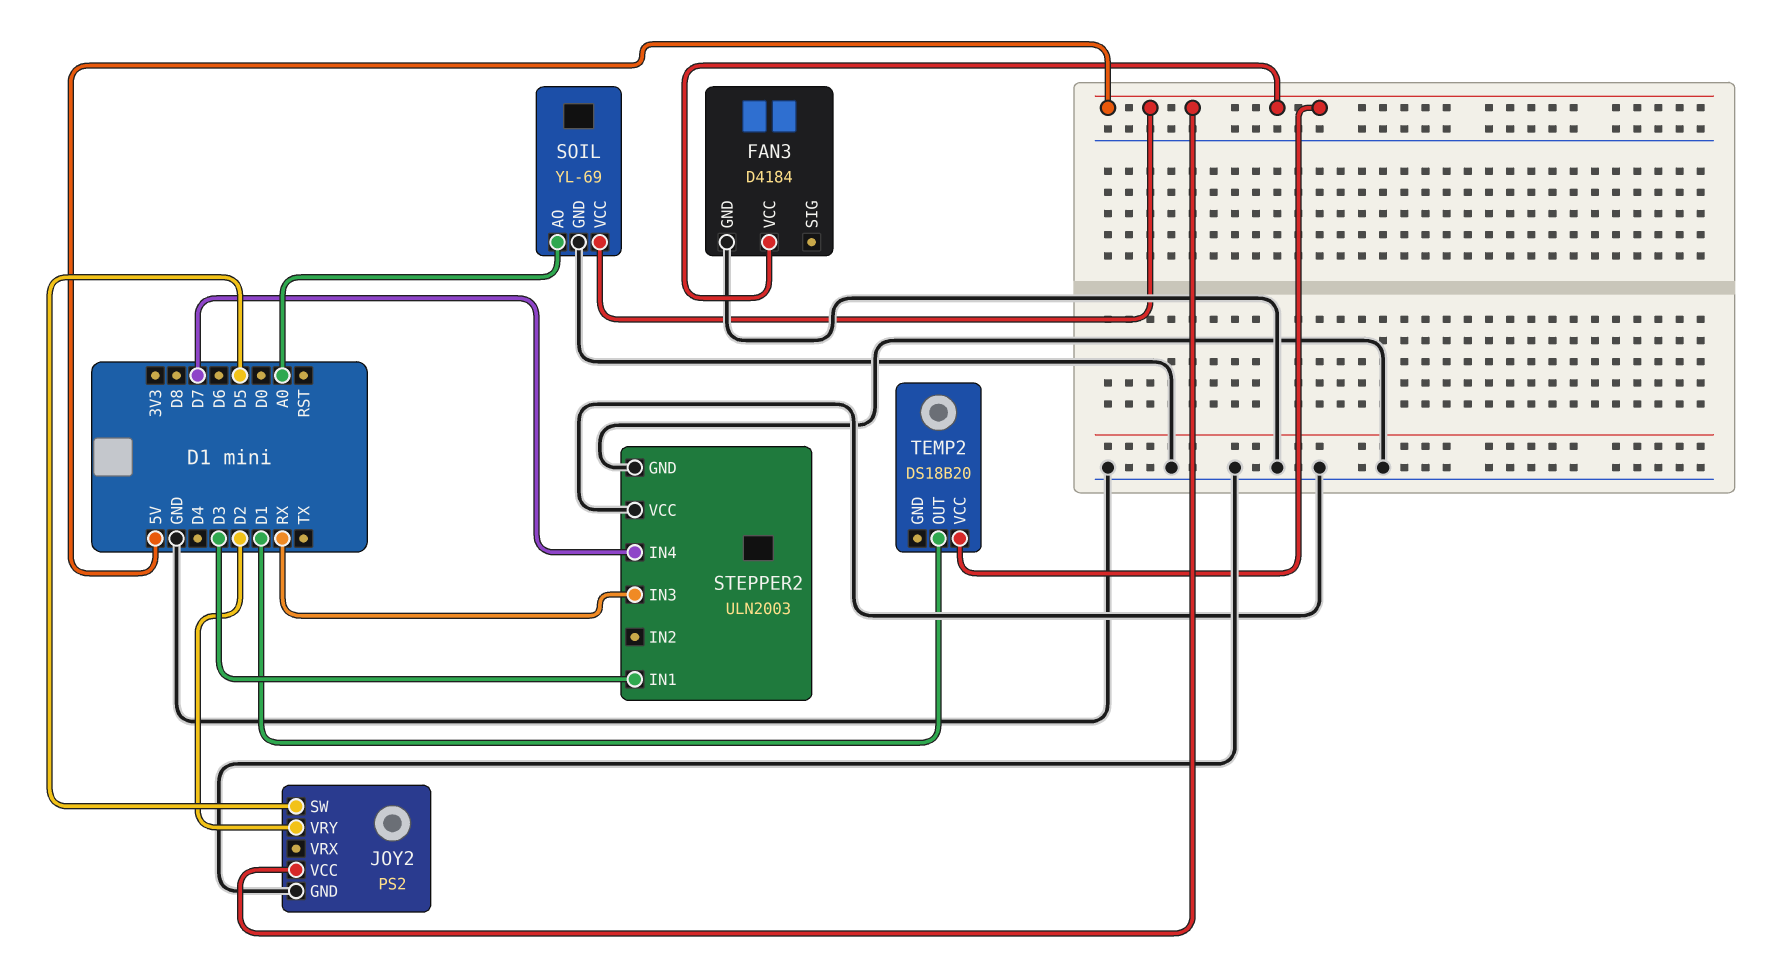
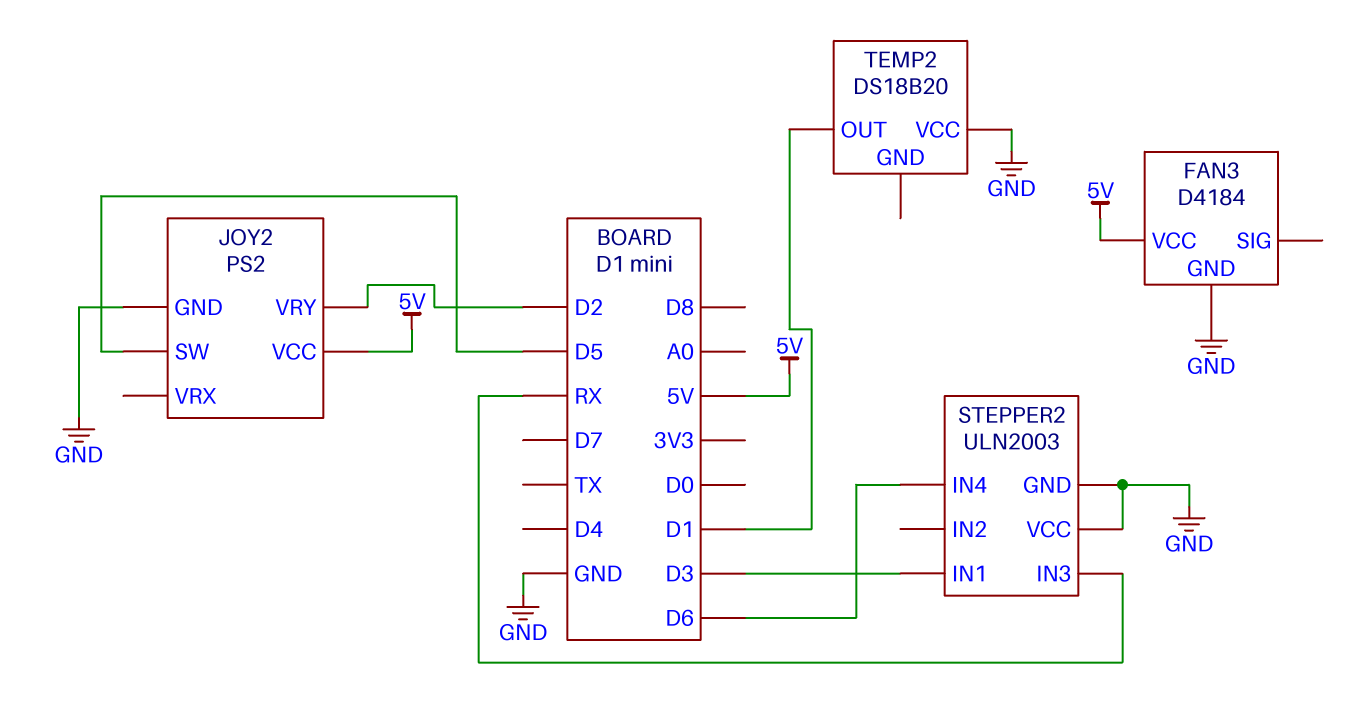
SOIL: YL-69 -> none
SOIL pin AO: A0 -> none
SOIL pin GND: GND -> none
SOIL pin VCC: 5V -> none
STEPPER2 pin IN4: D7 -> D6
TEMP2 pin VCC: 5V -> GND

